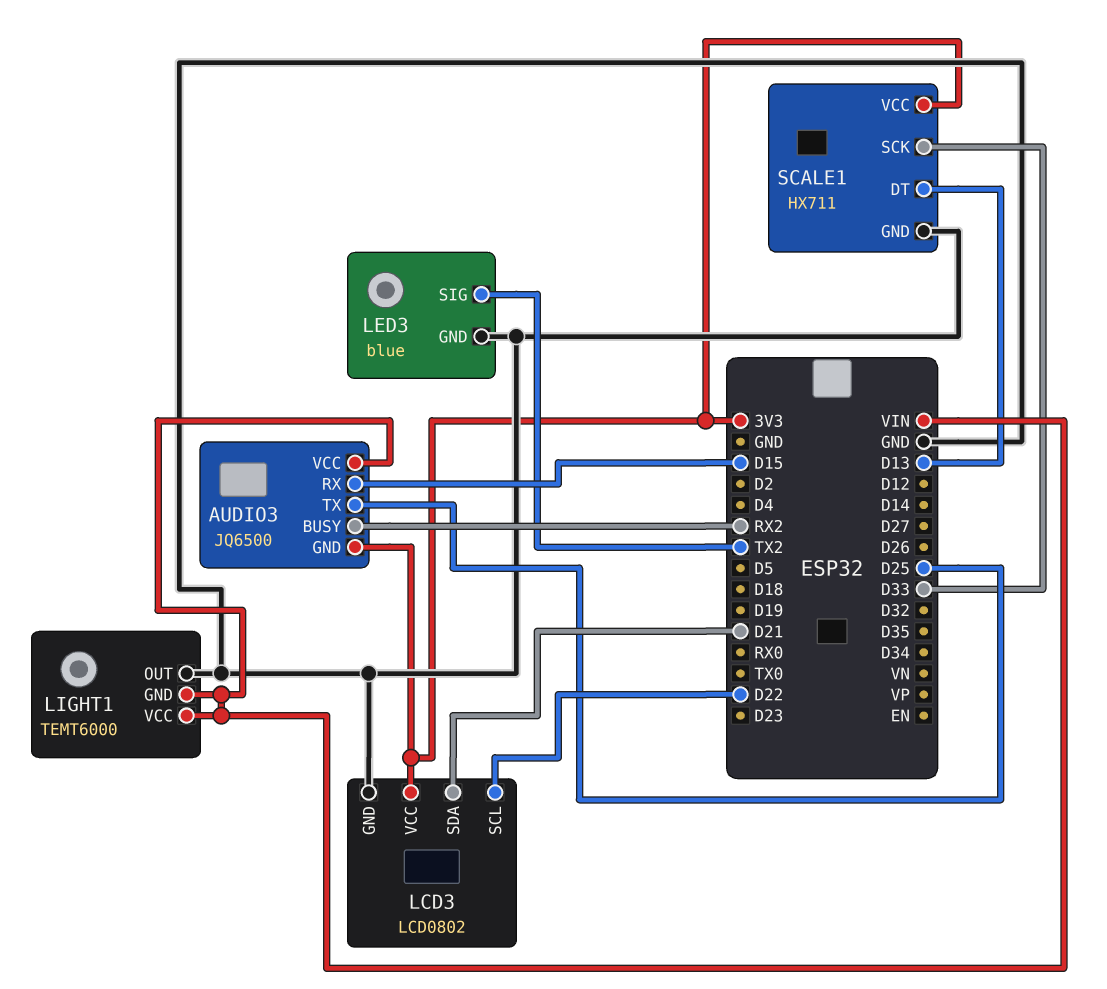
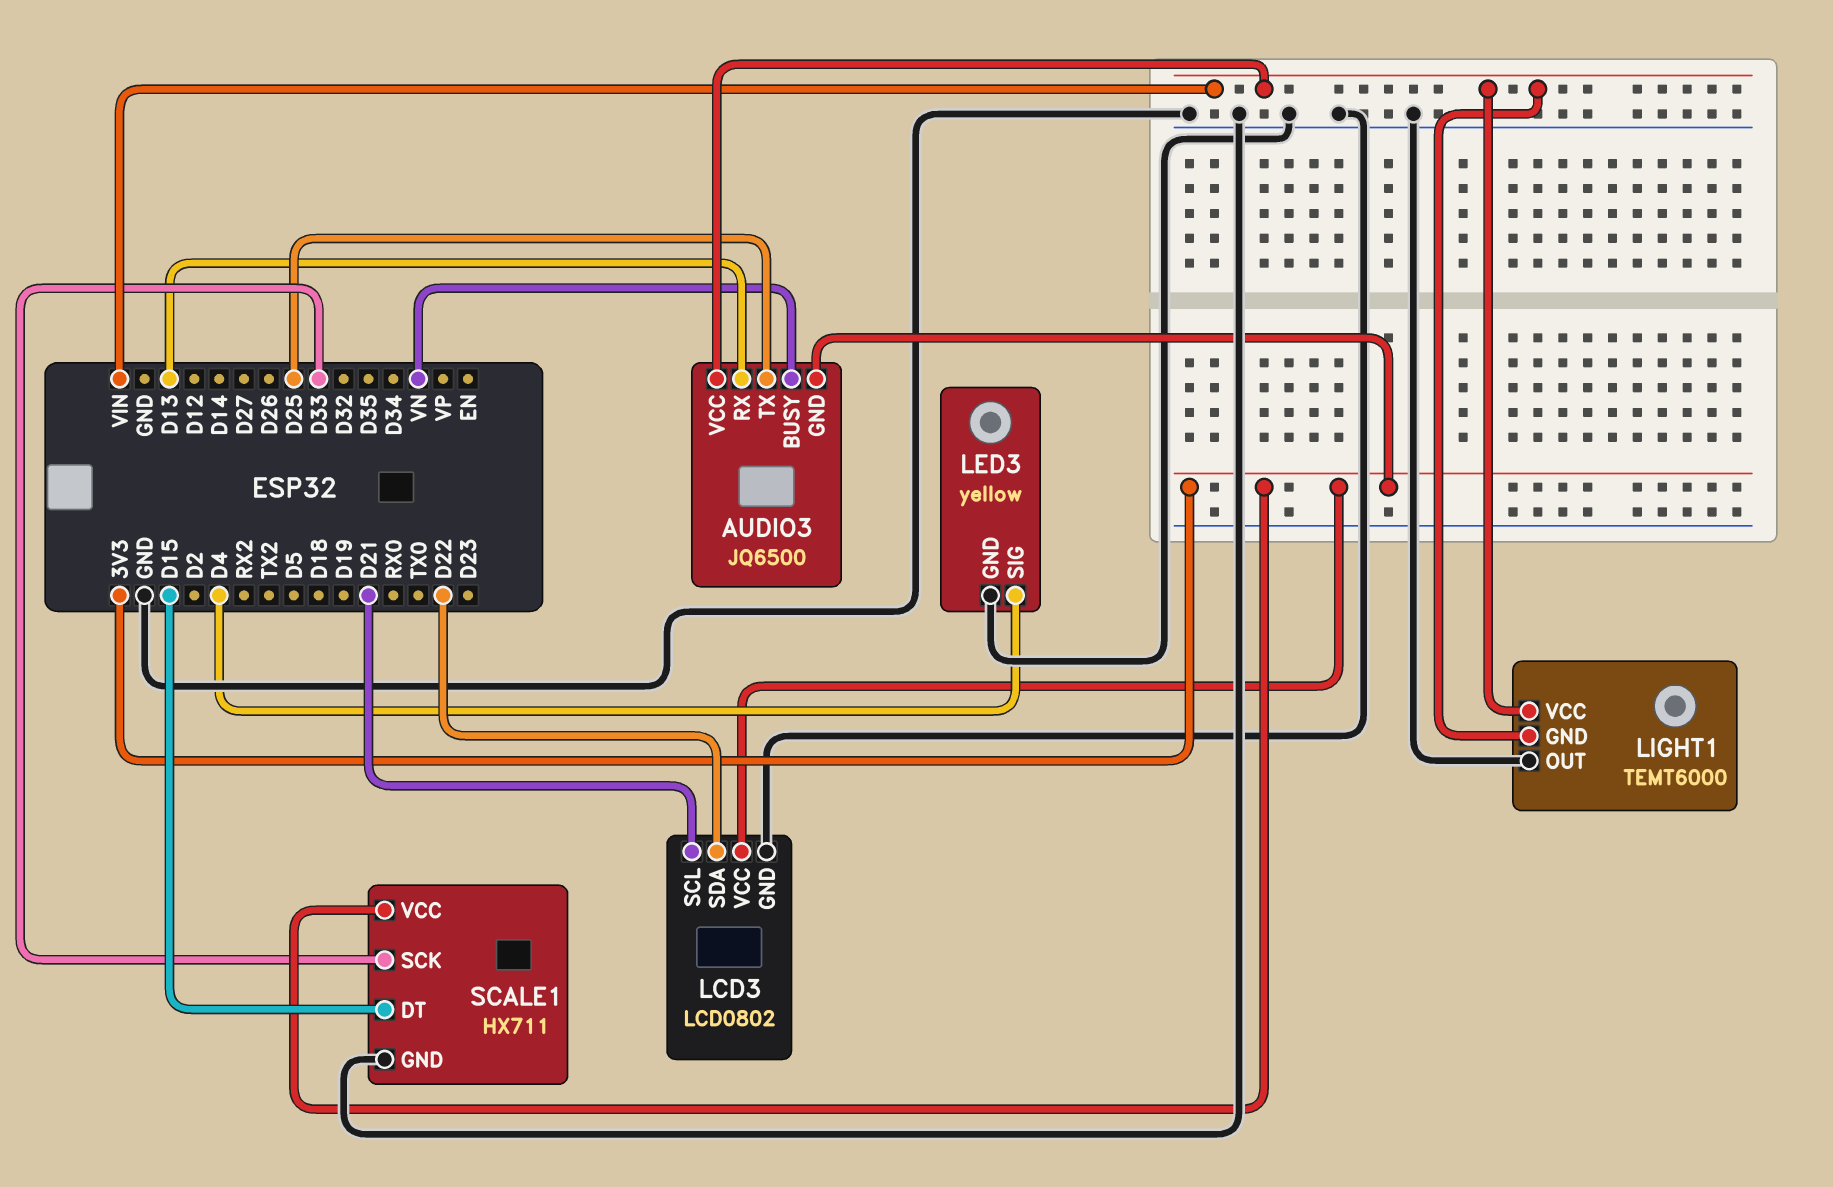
AUDIO3 pin BUSY: RX2 -> VN
AUDIO3 pin RX: D15 -> D13
LCD3 pin SCL: D22 -> D21
LCD3 pin SDA: D21 -> D22
LED3: blue -> yellow
LED3 pin SIG: TX2 -> D4
SCALE1 pin DT: D13 -> D15

